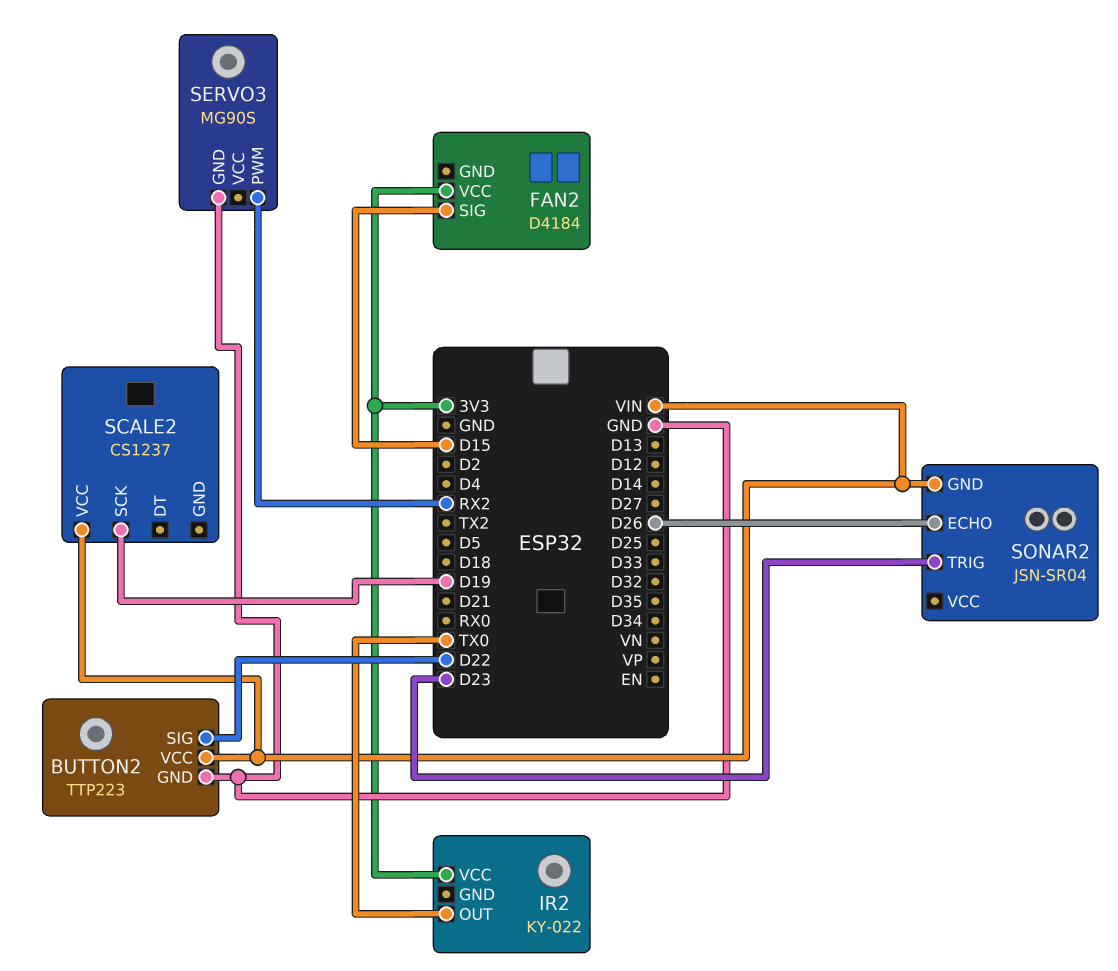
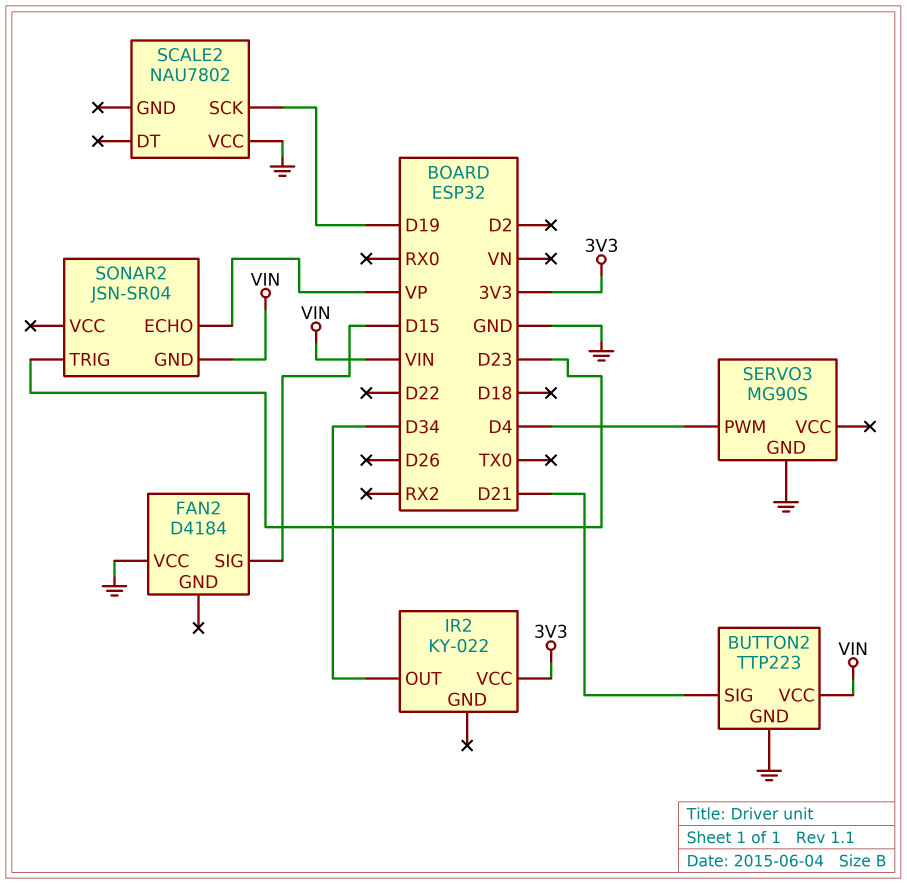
BUTTON2 pin SIG: D22 -> D21
FAN2 pin VCC: 3V3 -> GND
IR2 pin OUT: TX0 -> D34
SCALE2: CS1237 -> NAU7802
SCALE2 pin VCC: VIN -> GND
SERVO3 pin PWM: RX2 -> D4
SONAR2 pin ECHO: D26 -> VP

